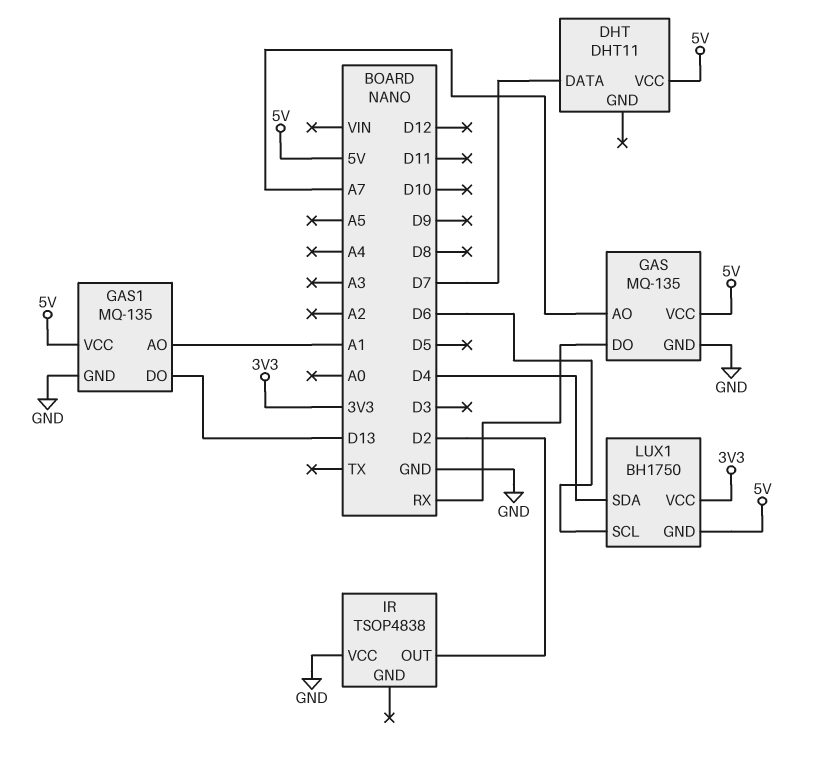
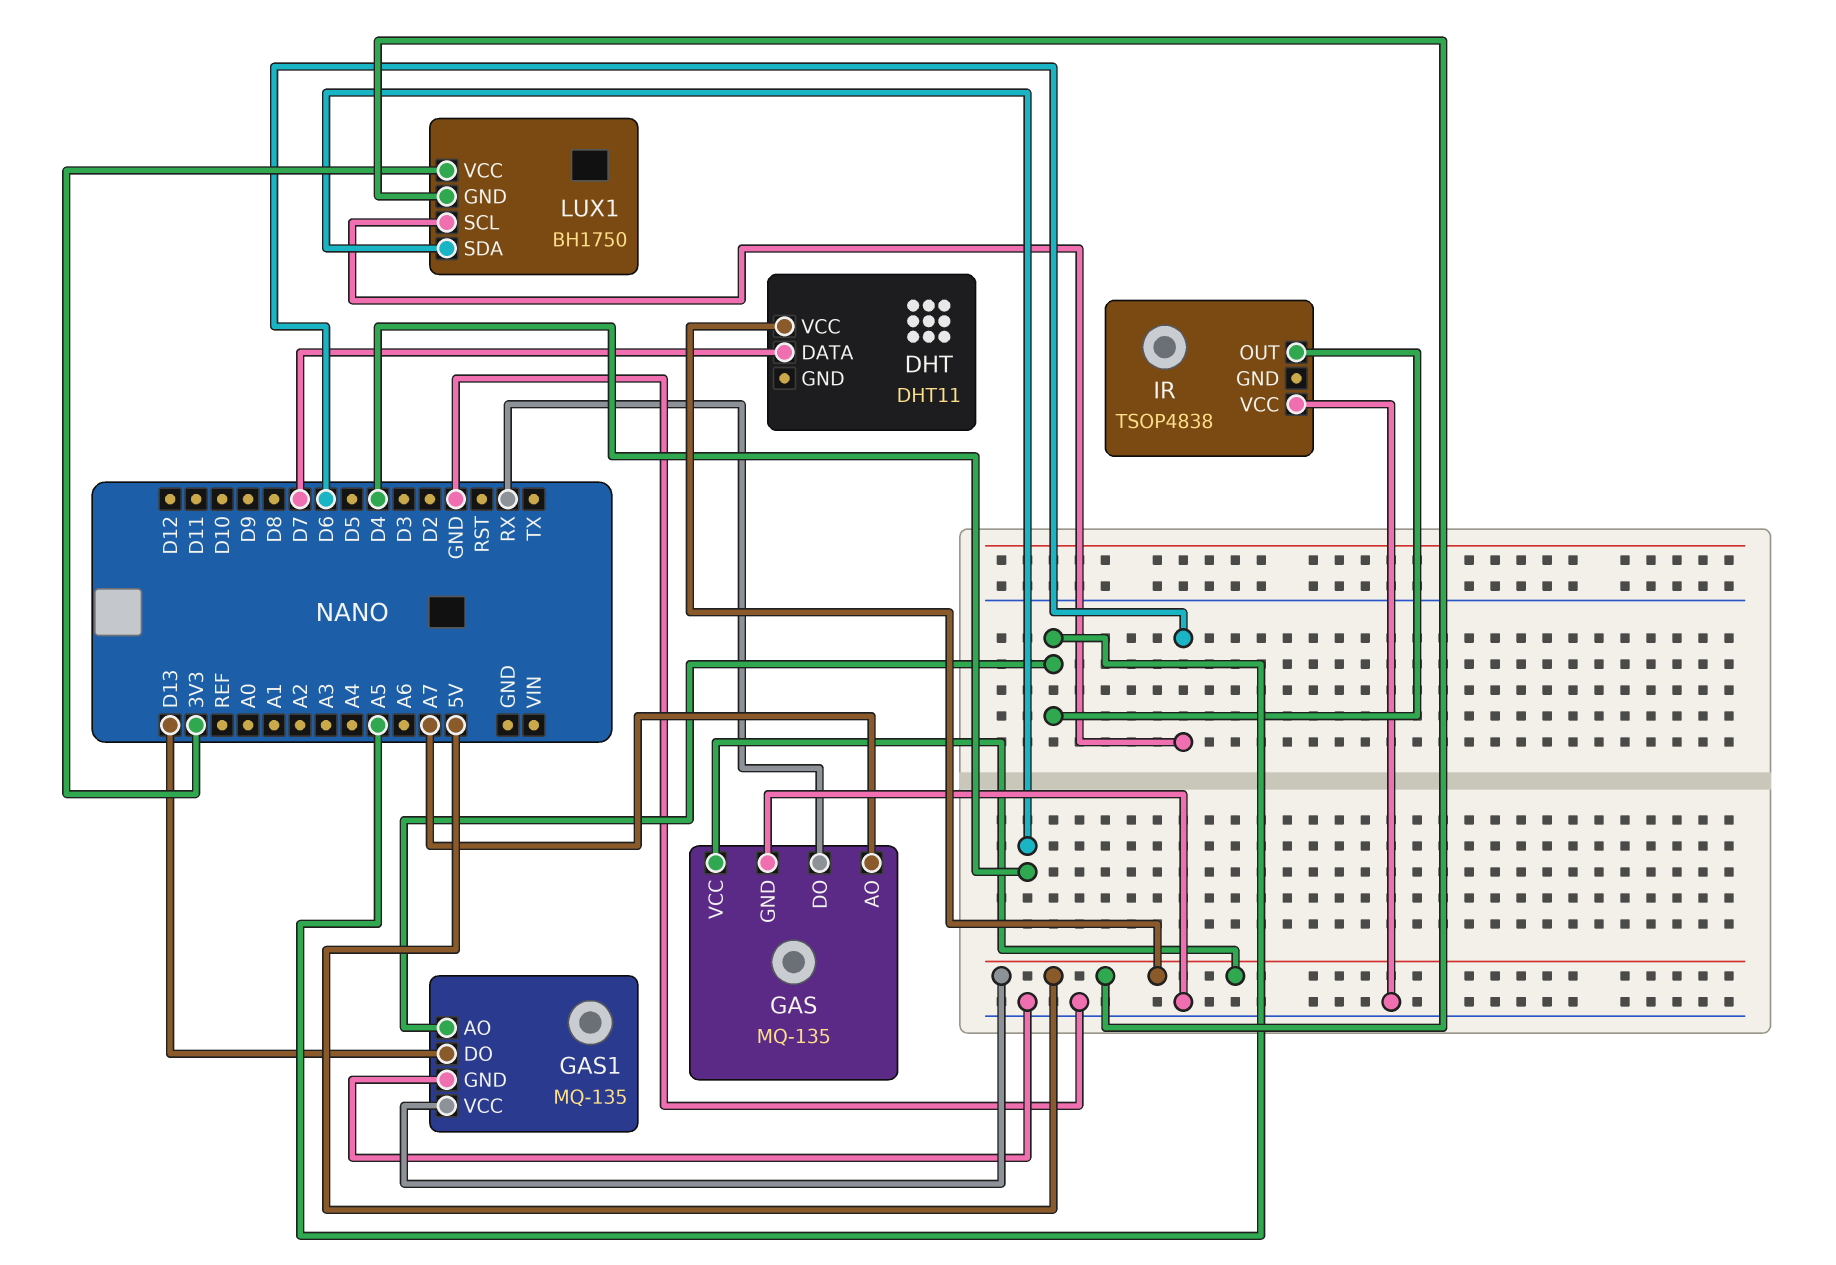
GAS1 pin AO: A1 -> A5
IR pin OUT: D2 -> A5

